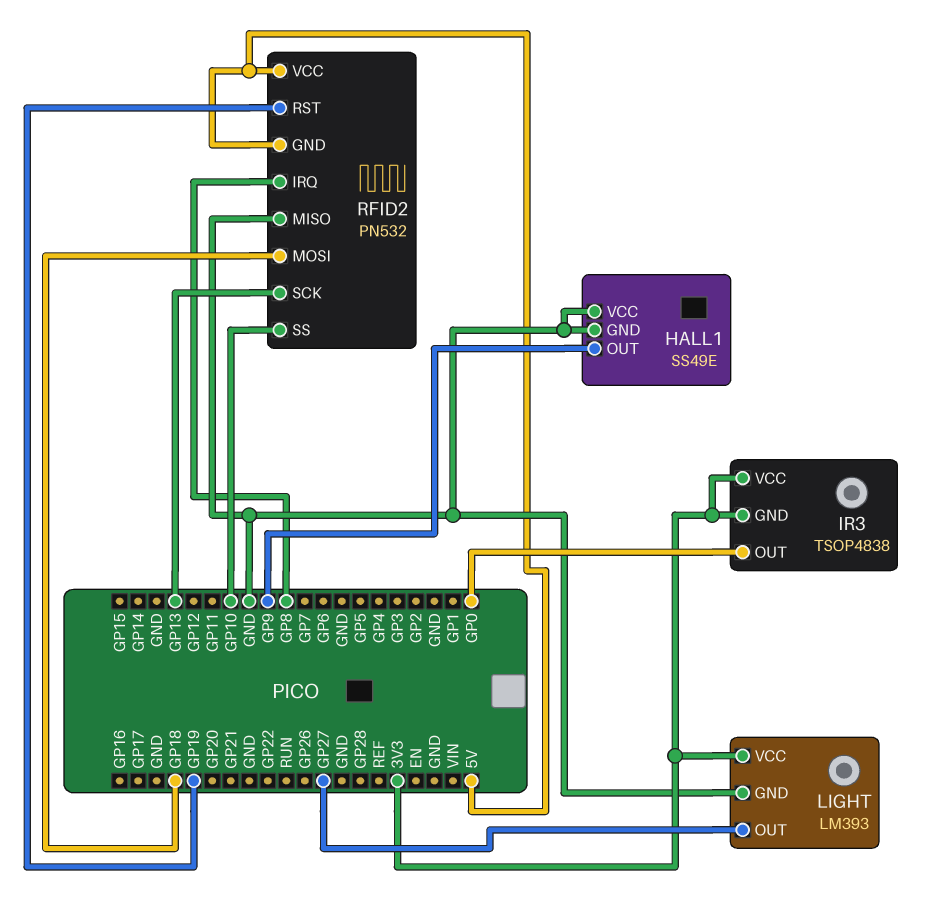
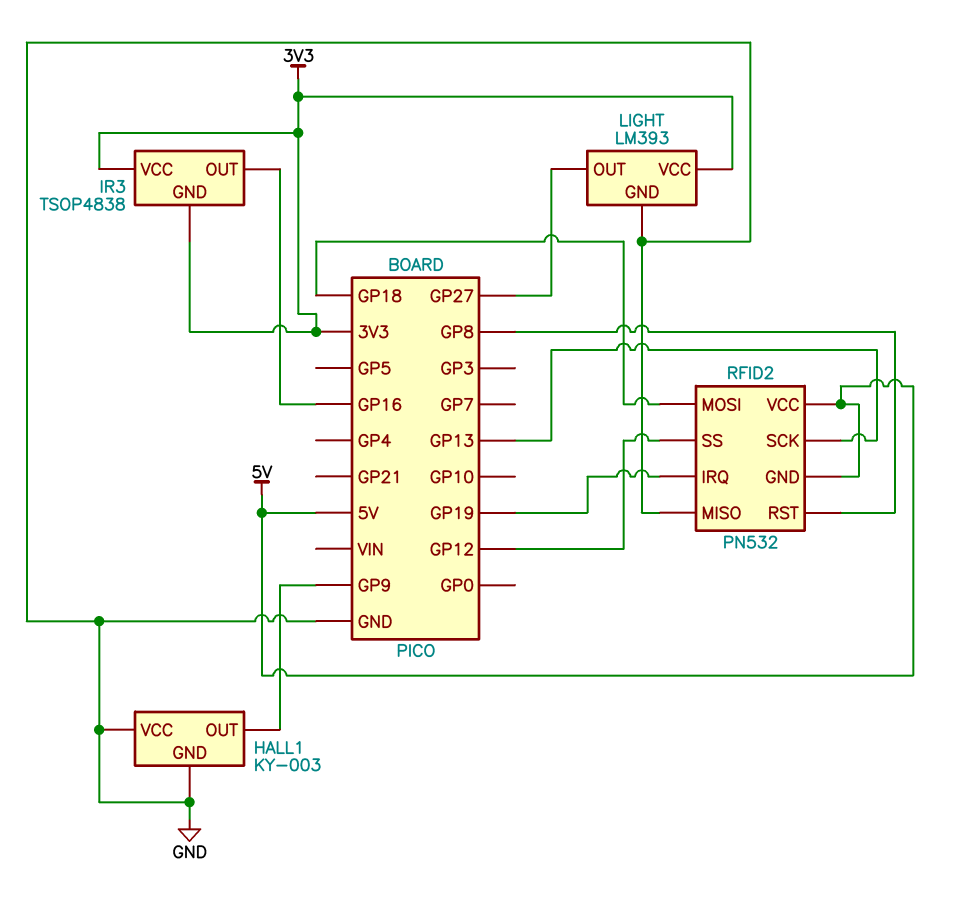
HALL1: SS49E -> KY-003
IR3 pin OUT: GP0 -> GP16
RFID2 pin IRQ: GP8 -> GP19
RFID2 pin RST: GP19 -> GP8
RFID2 pin SS: GP10 -> GP12

